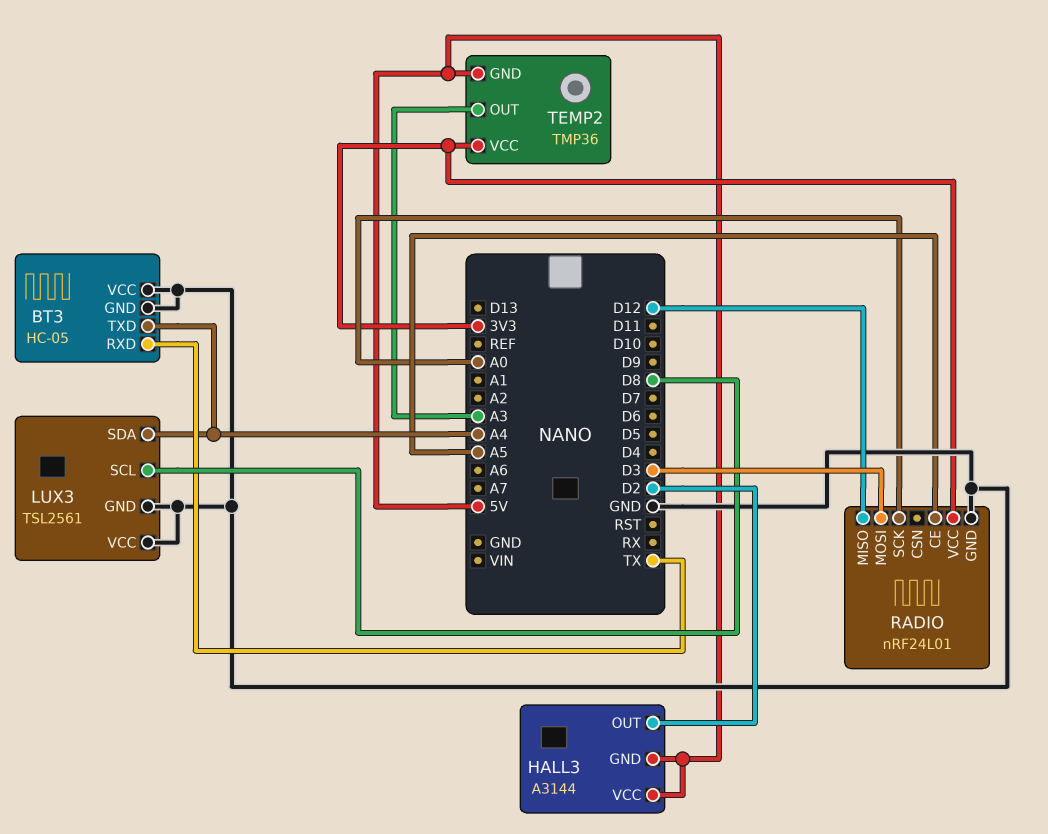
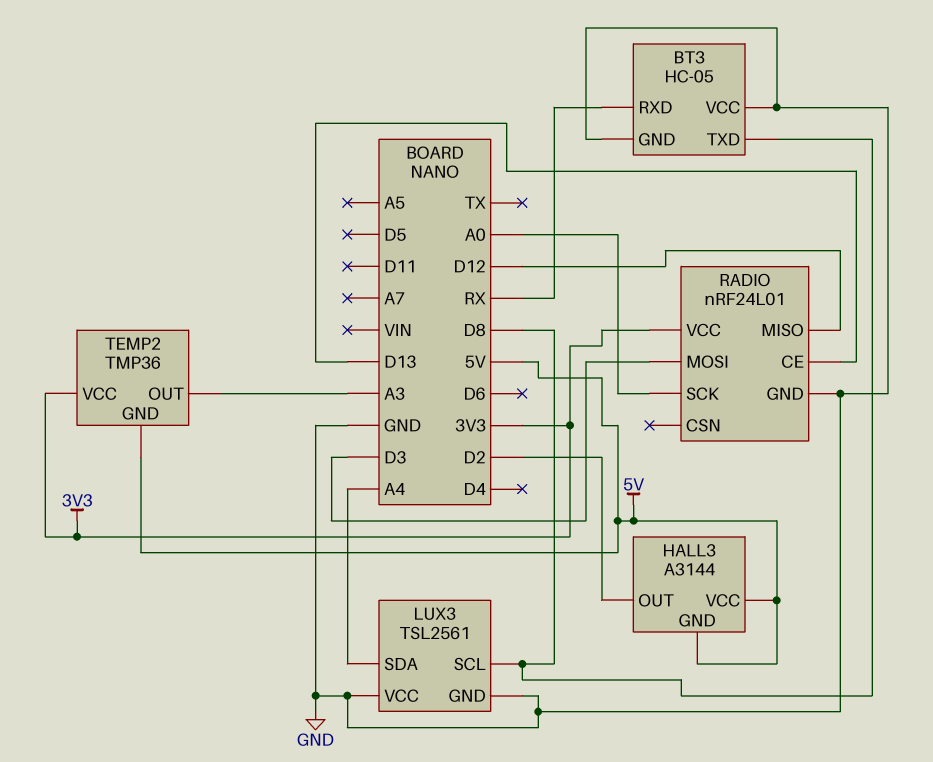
BT3 pin RXD: TX -> RX
BT3 pin TXD: A4 -> D8
RADIO pin CE: A5 -> D13

